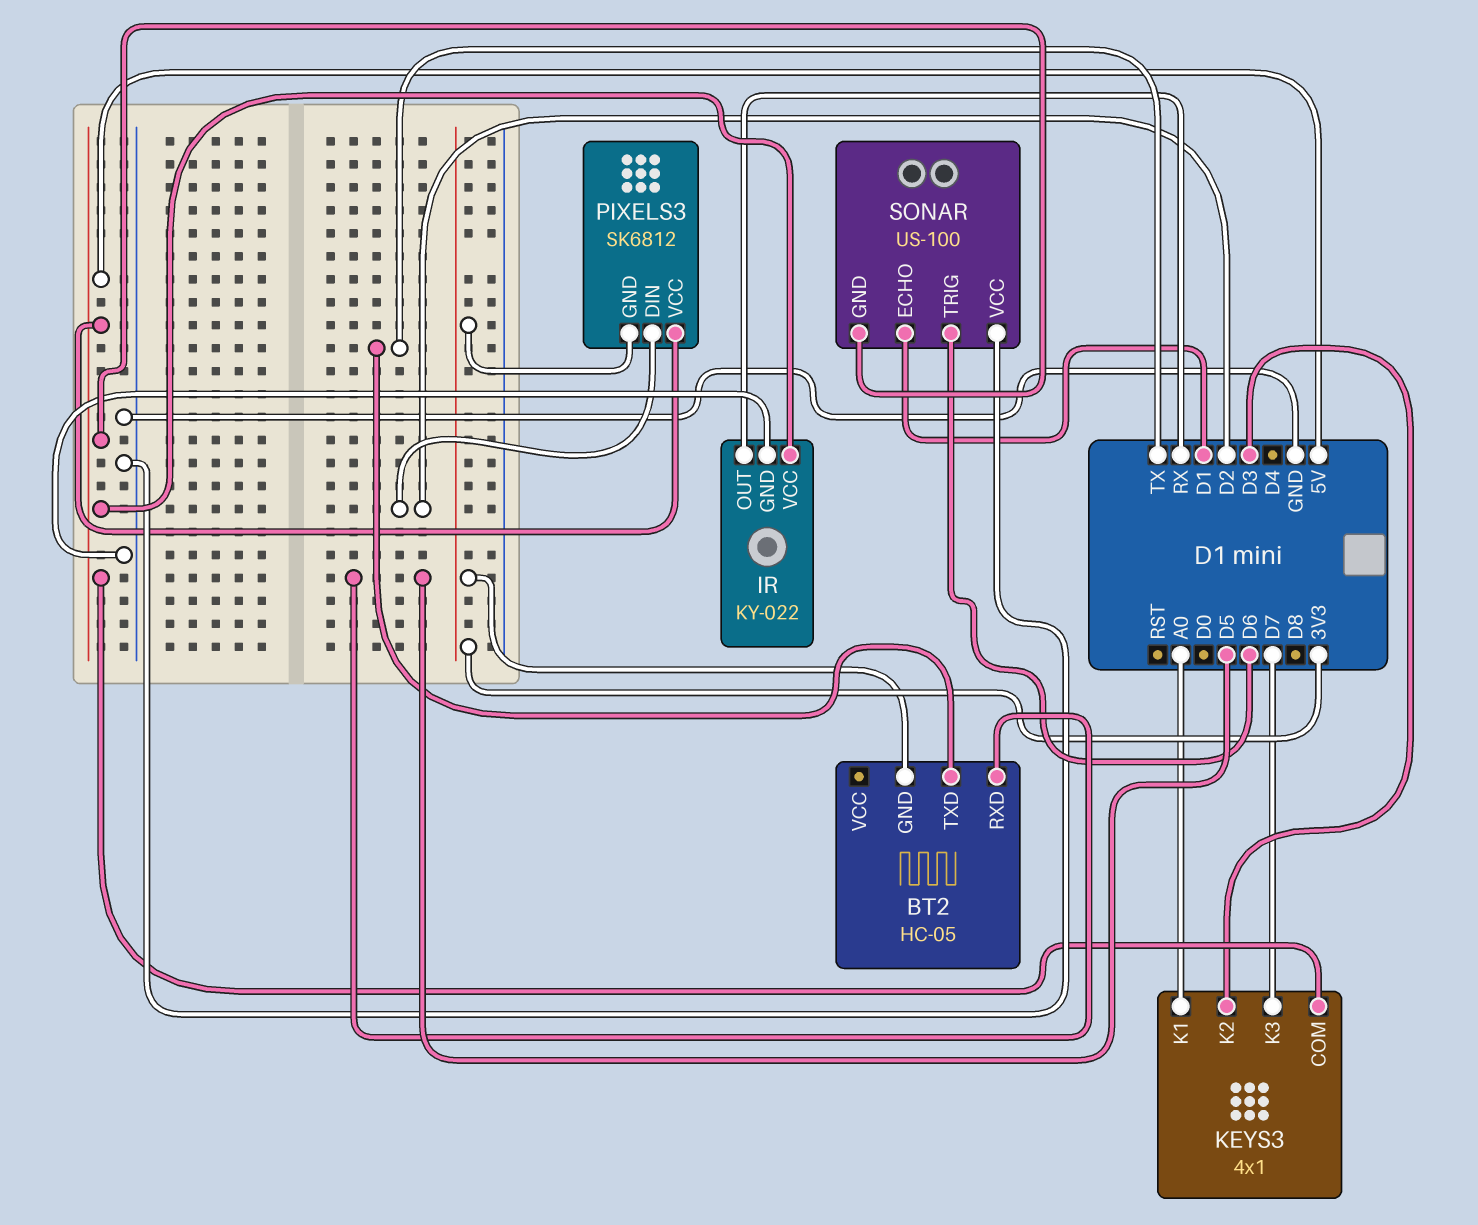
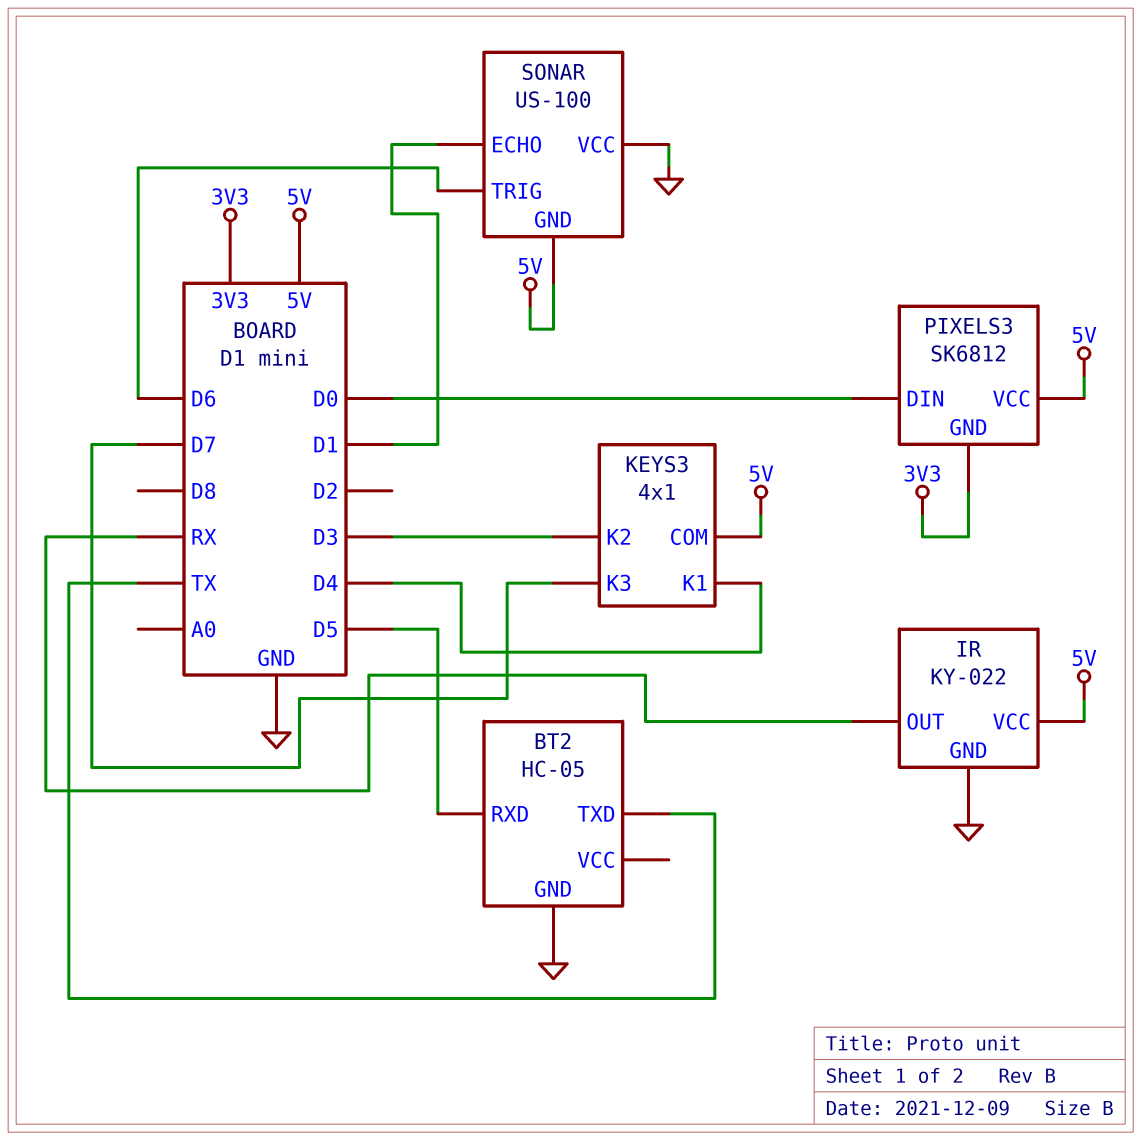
BT2 pin GND: 3V3 -> GND
KEYS3 pin K1: A0 -> D4
PIXELS3 pin DIN: D2 -> D0

